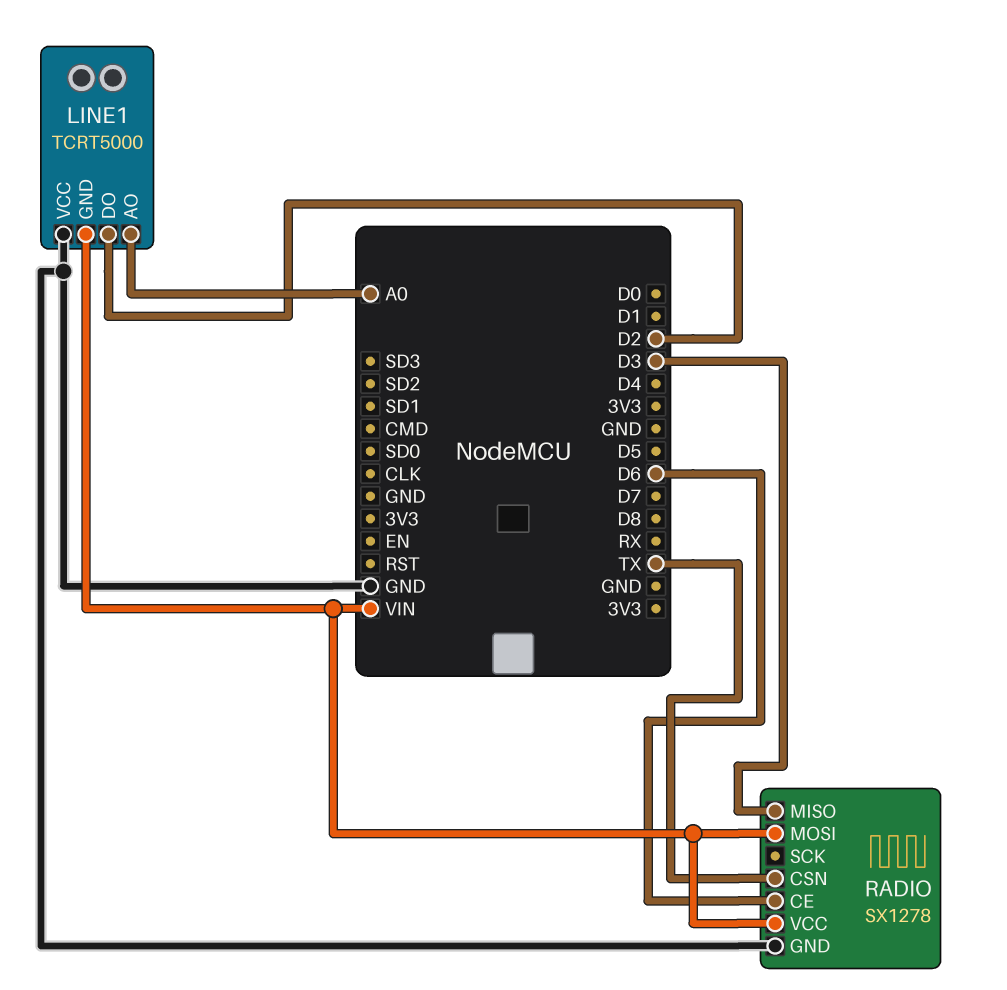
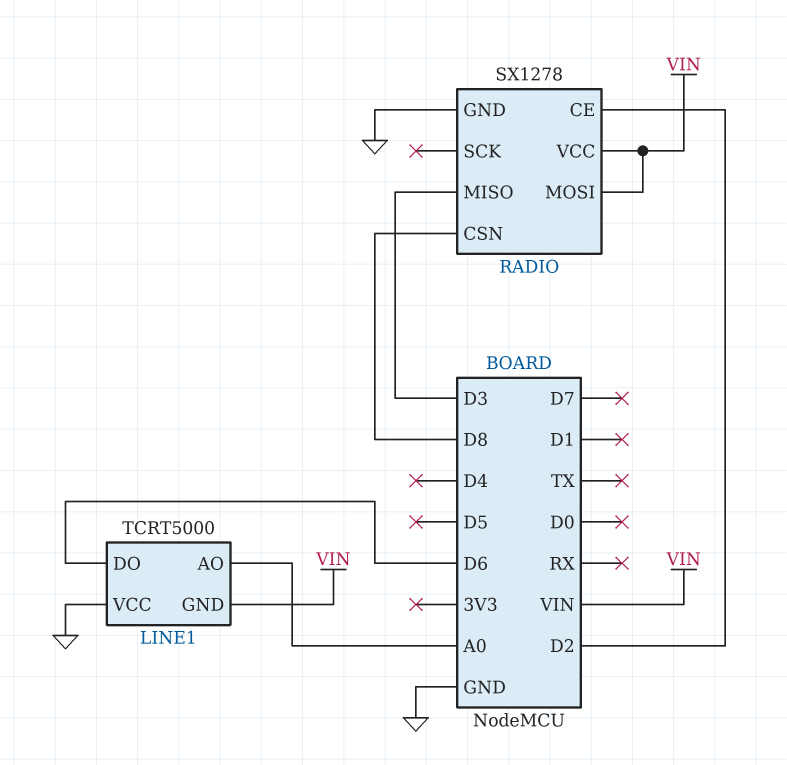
LINE1 pin DO: D2 -> D6
RADIO pin CE: D6 -> D2
RADIO pin CSN: TX -> D8

